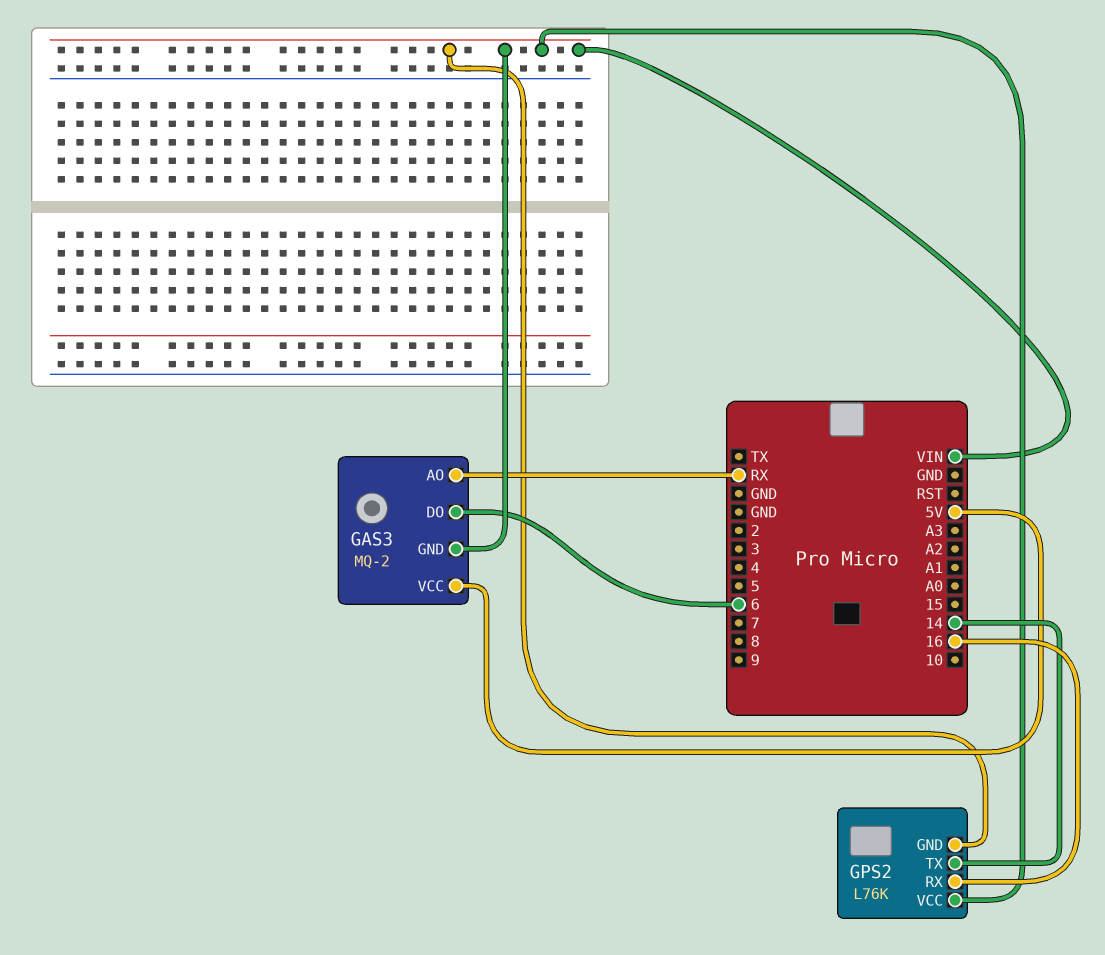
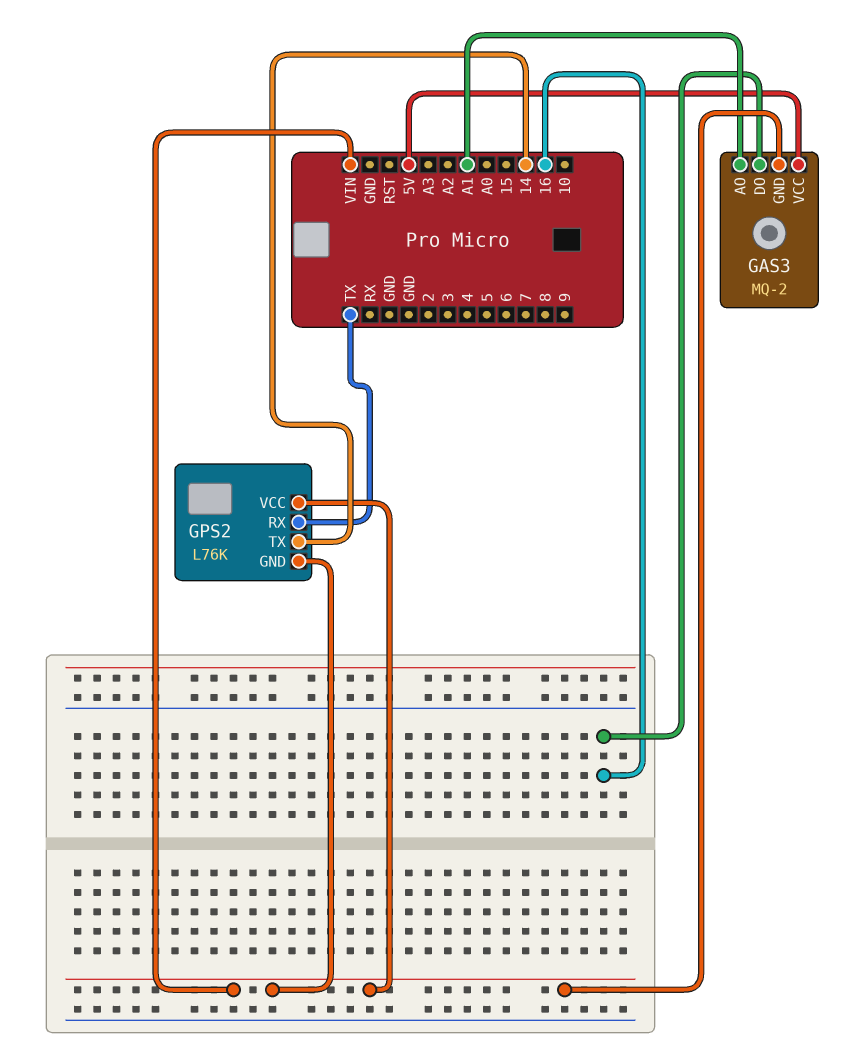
GAS3 pin AO: RX -> A1
GAS3 pin DO: 6 -> 16
GPS2 pin RX: 16 -> TX

